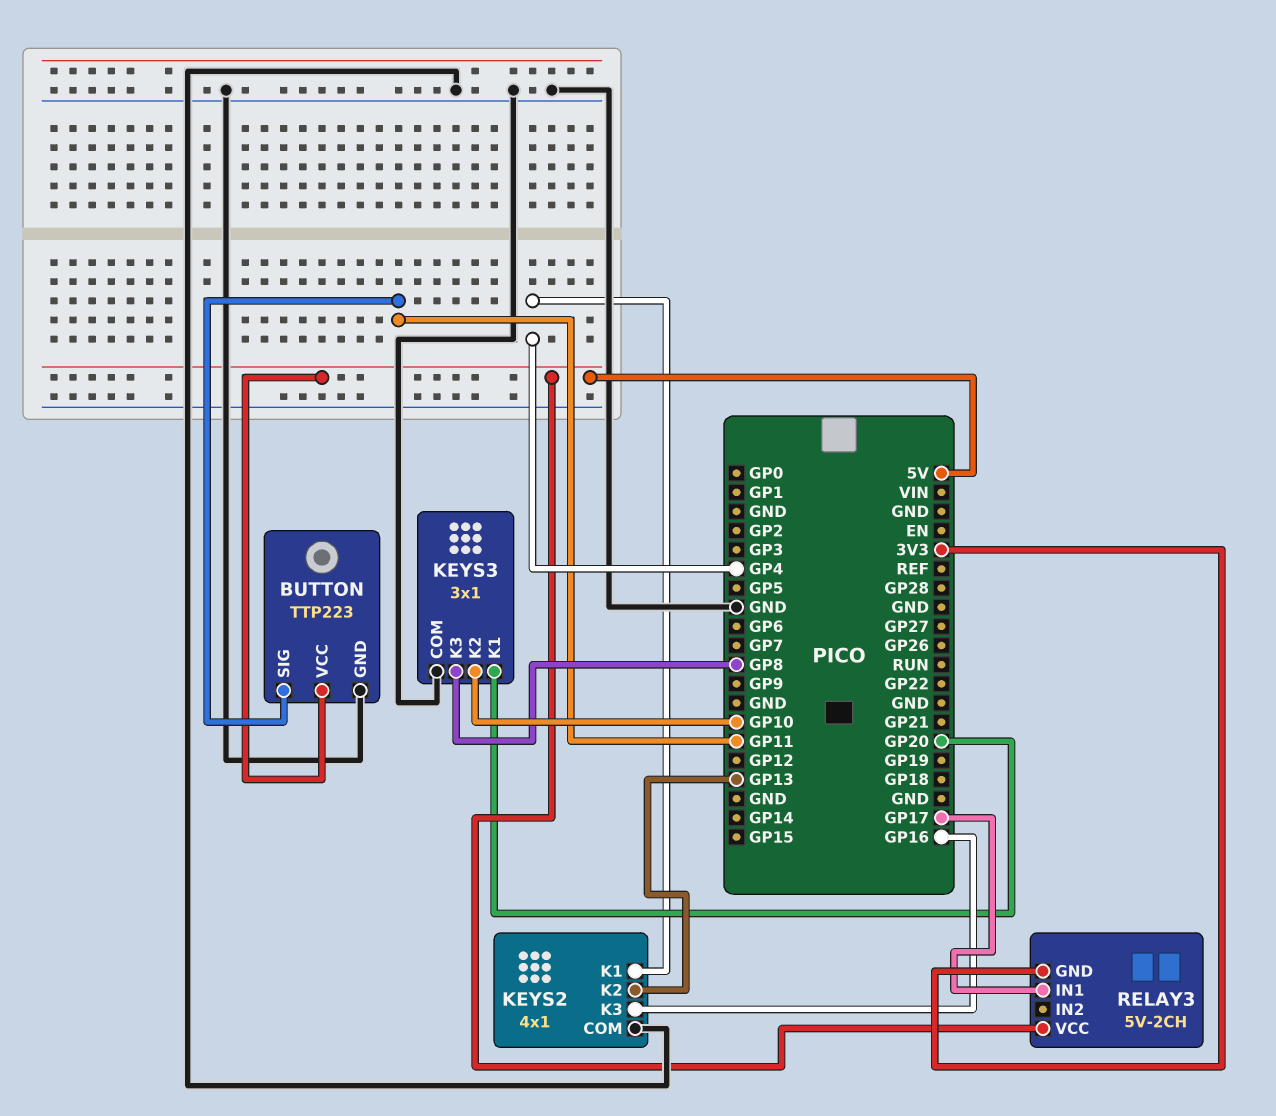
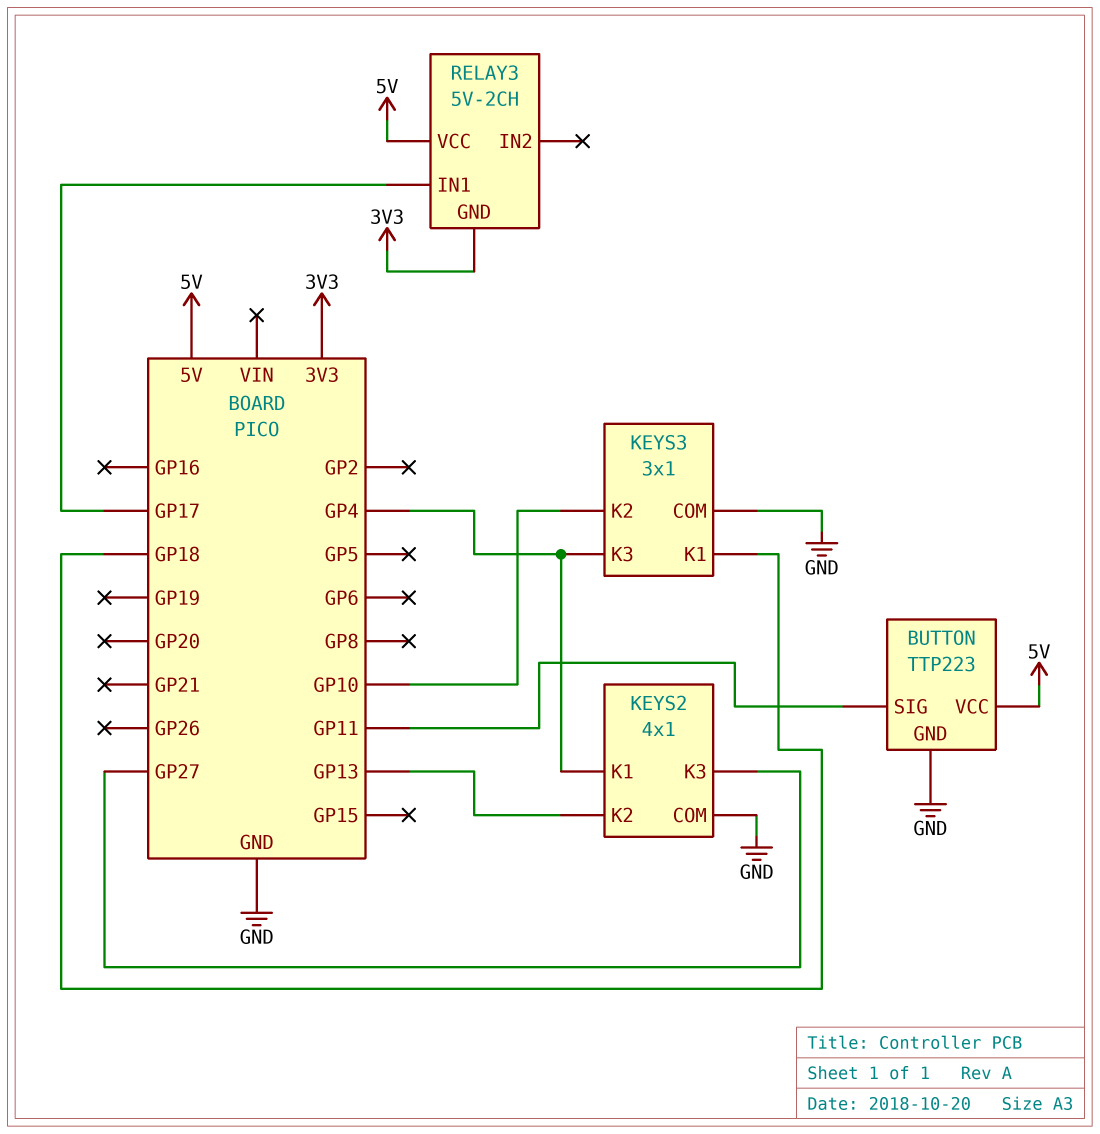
KEYS2 pin K3: GP16 -> GP27
KEYS3 pin K1: GP20 -> GP18
KEYS3 pin K3: GP8 -> GP4

